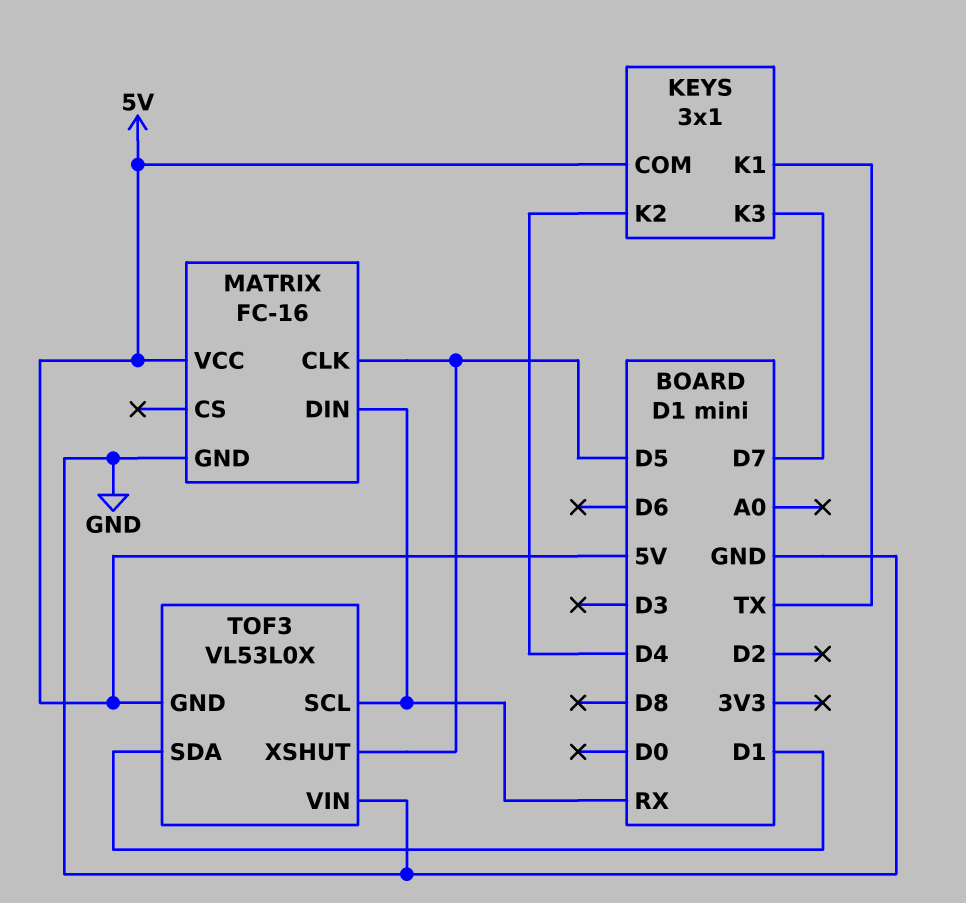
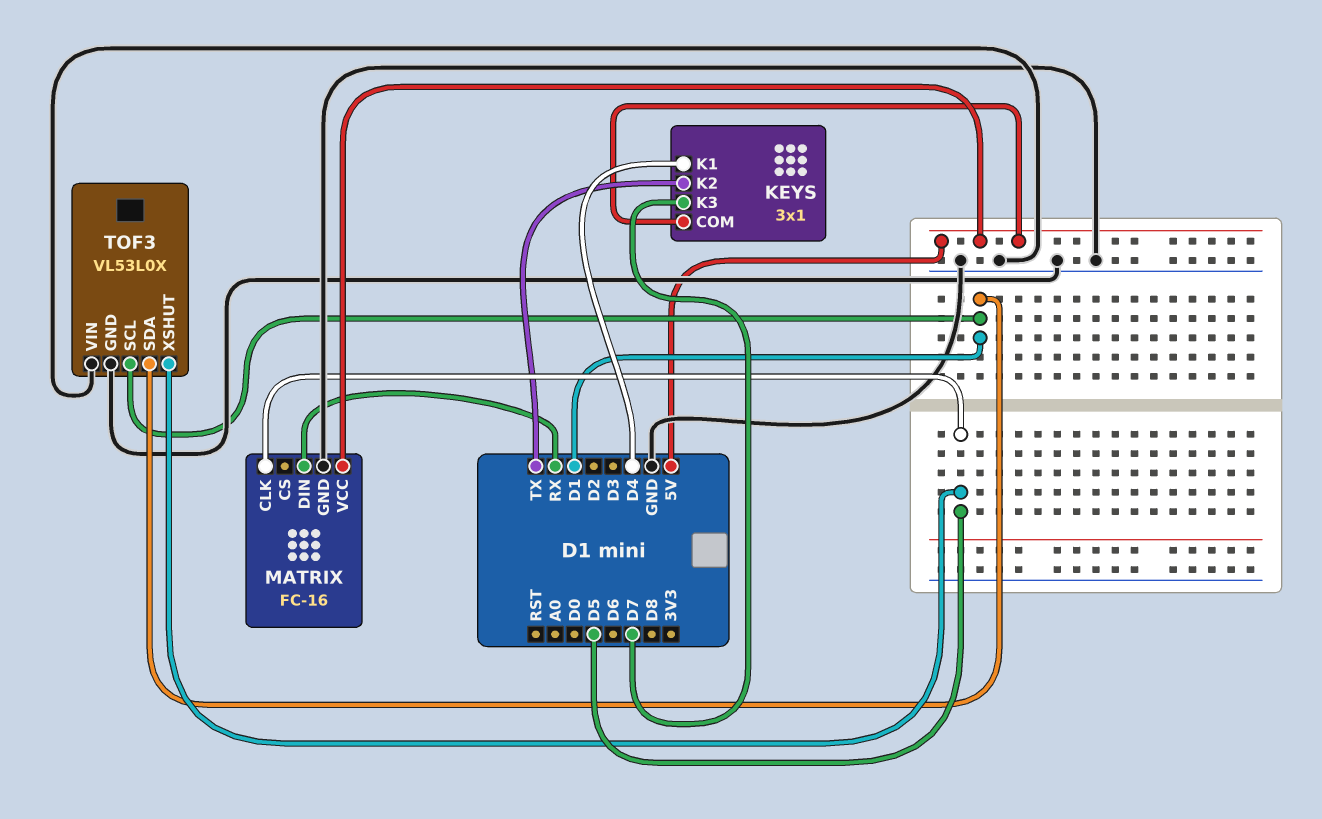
KEYS pin K1: TX -> D4
KEYS pin K2: D4 -> TX
TOF3 pin GND: 5V -> GND
TOF3 pin SCL: RX -> D1

